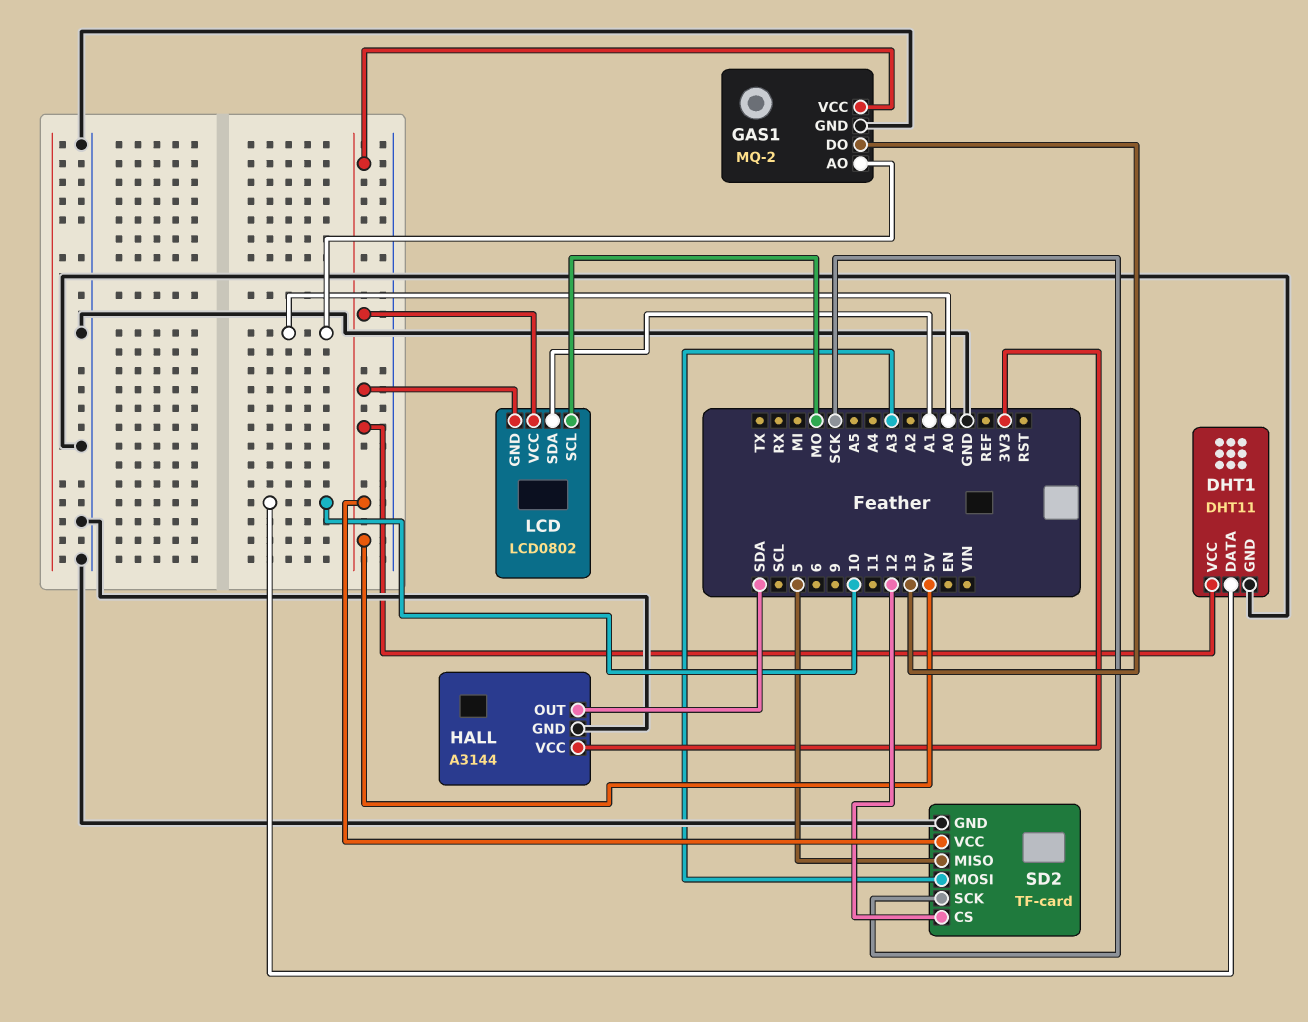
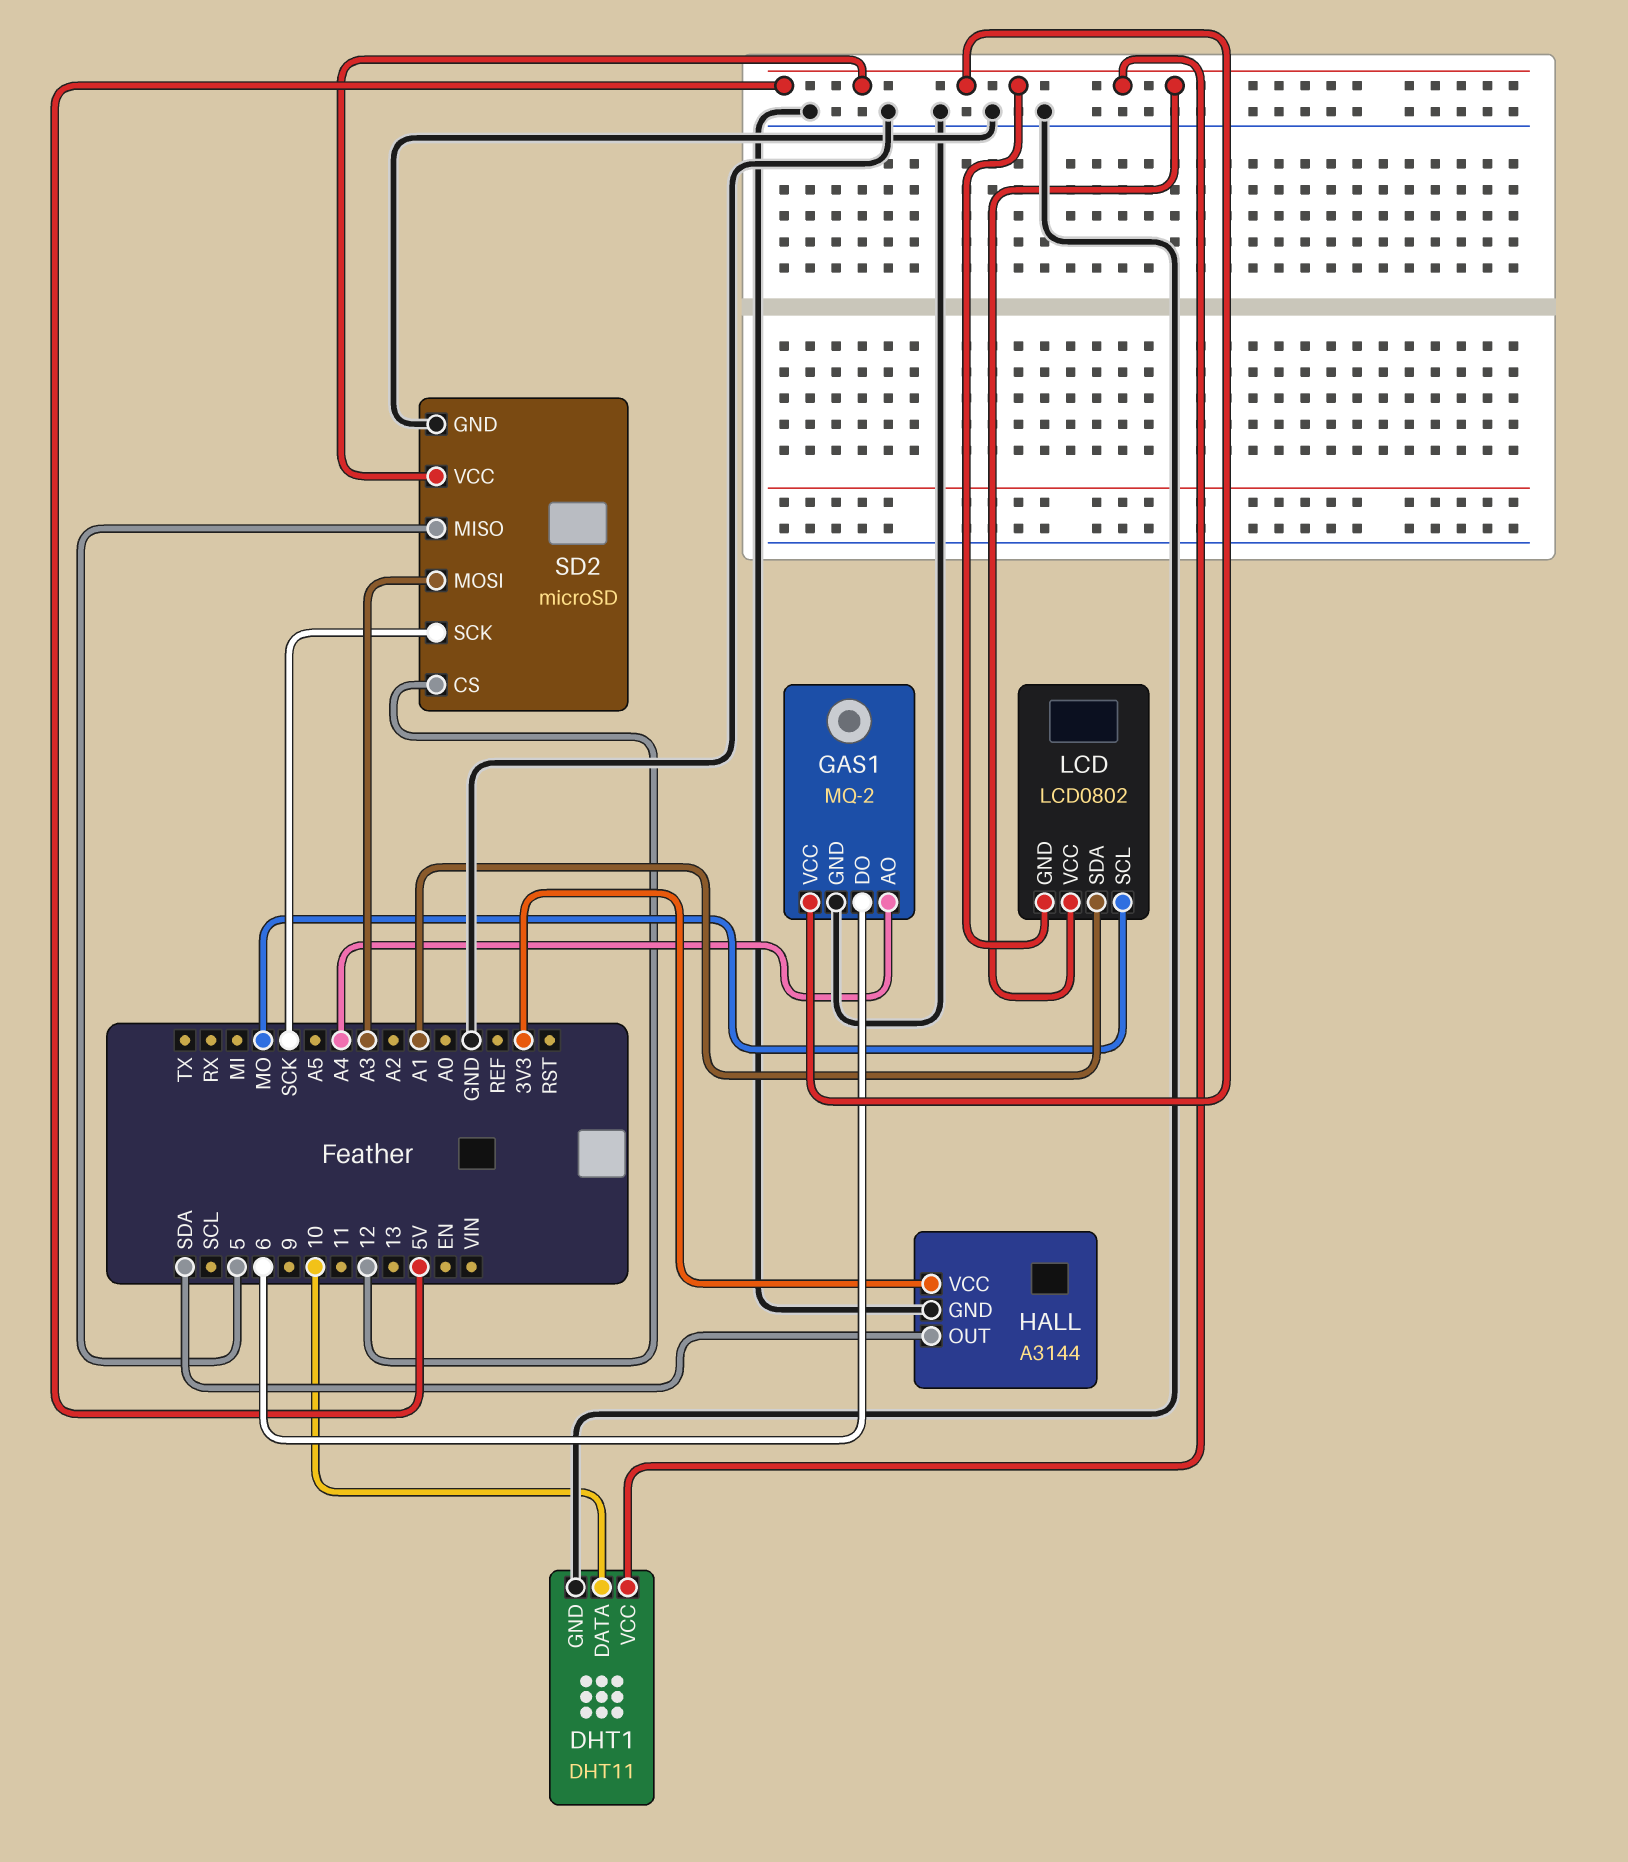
GAS1 pin AO: A0 -> A4
GAS1 pin DO: 13 -> 6
SD2: TF-card -> microSD

